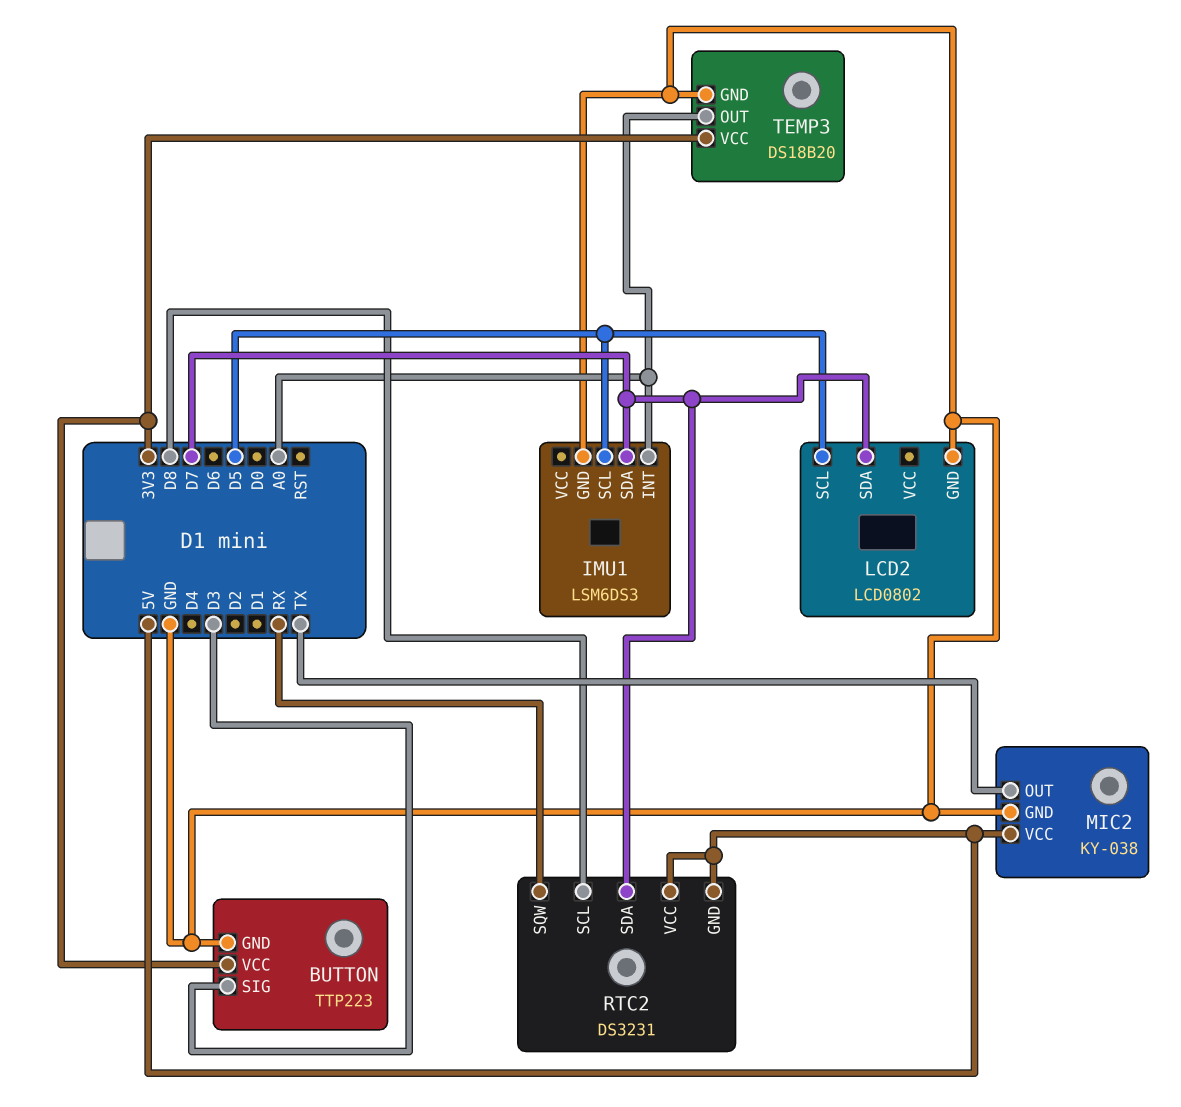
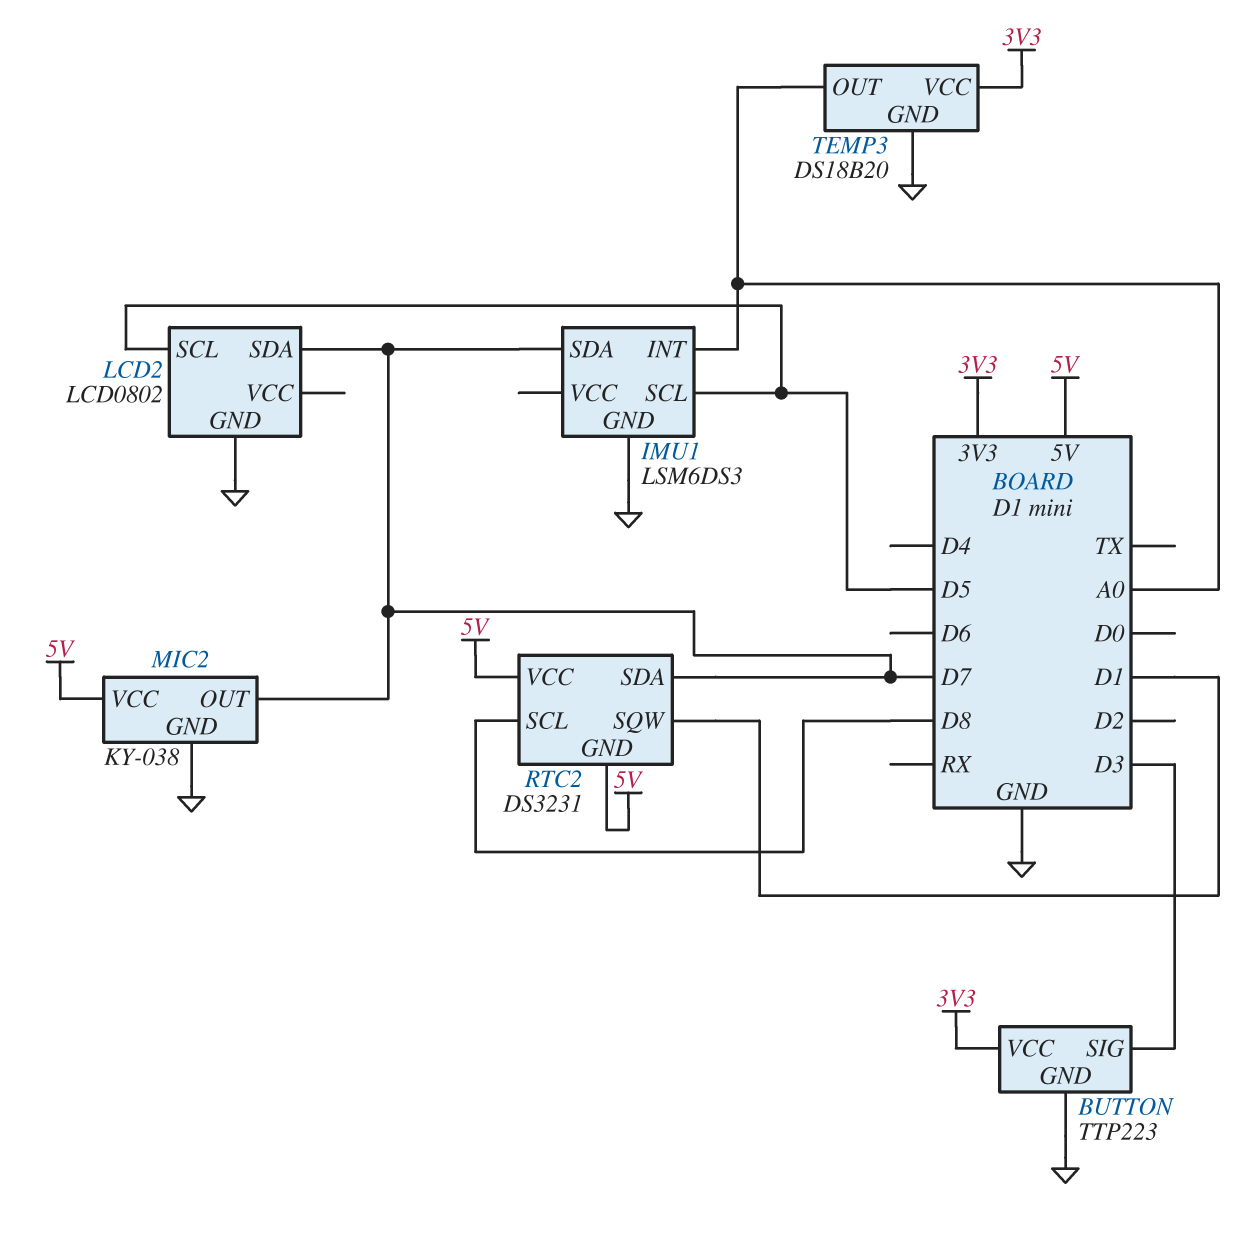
MIC2 pin OUT: TX -> D7
RTC2 pin SQW: RX -> D1

